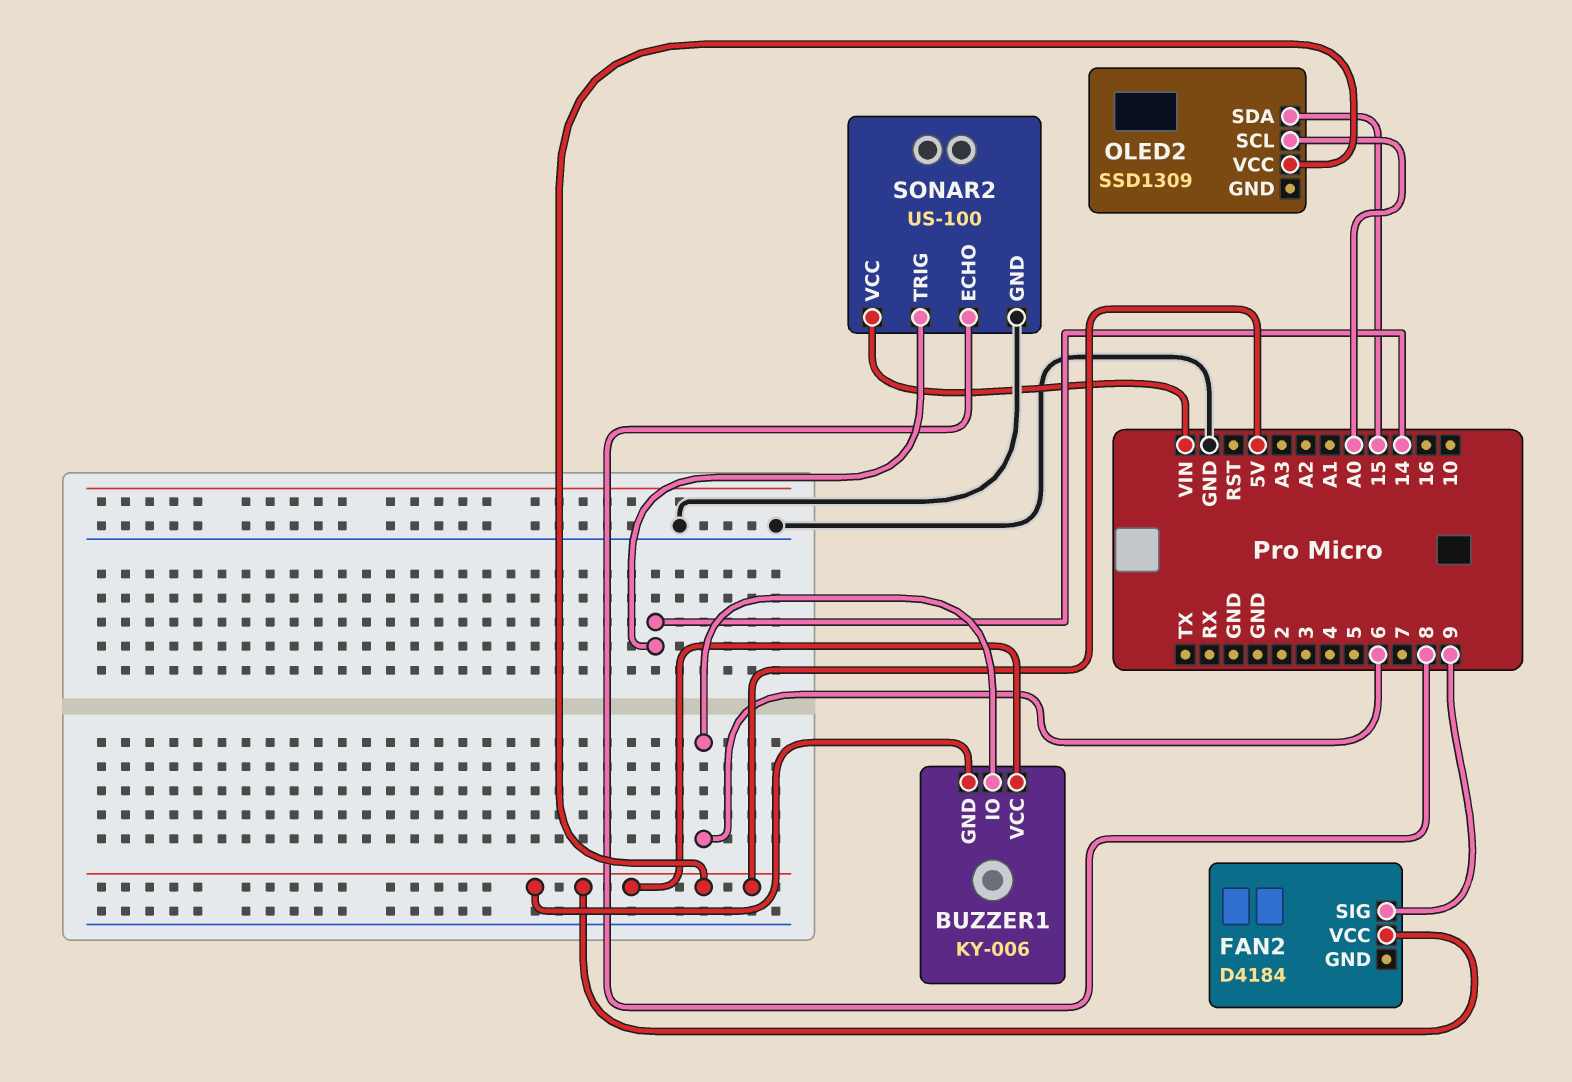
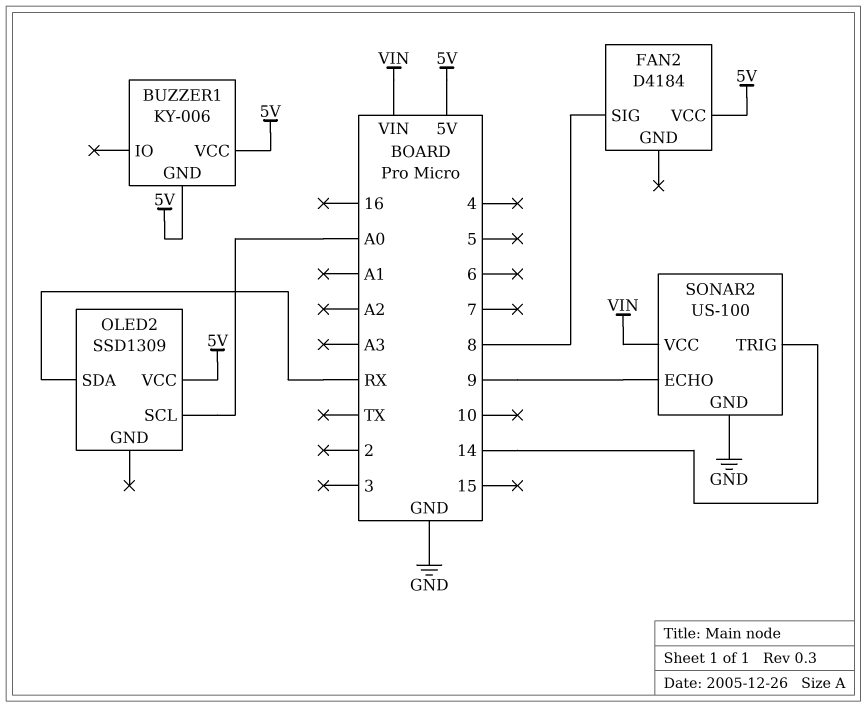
BUZZER1 pin IO: 6 -> none
FAN2 pin SIG: 9 -> 8
OLED2 pin SDA: 15 -> RX
SONAR2 pin ECHO: 8 -> 9

